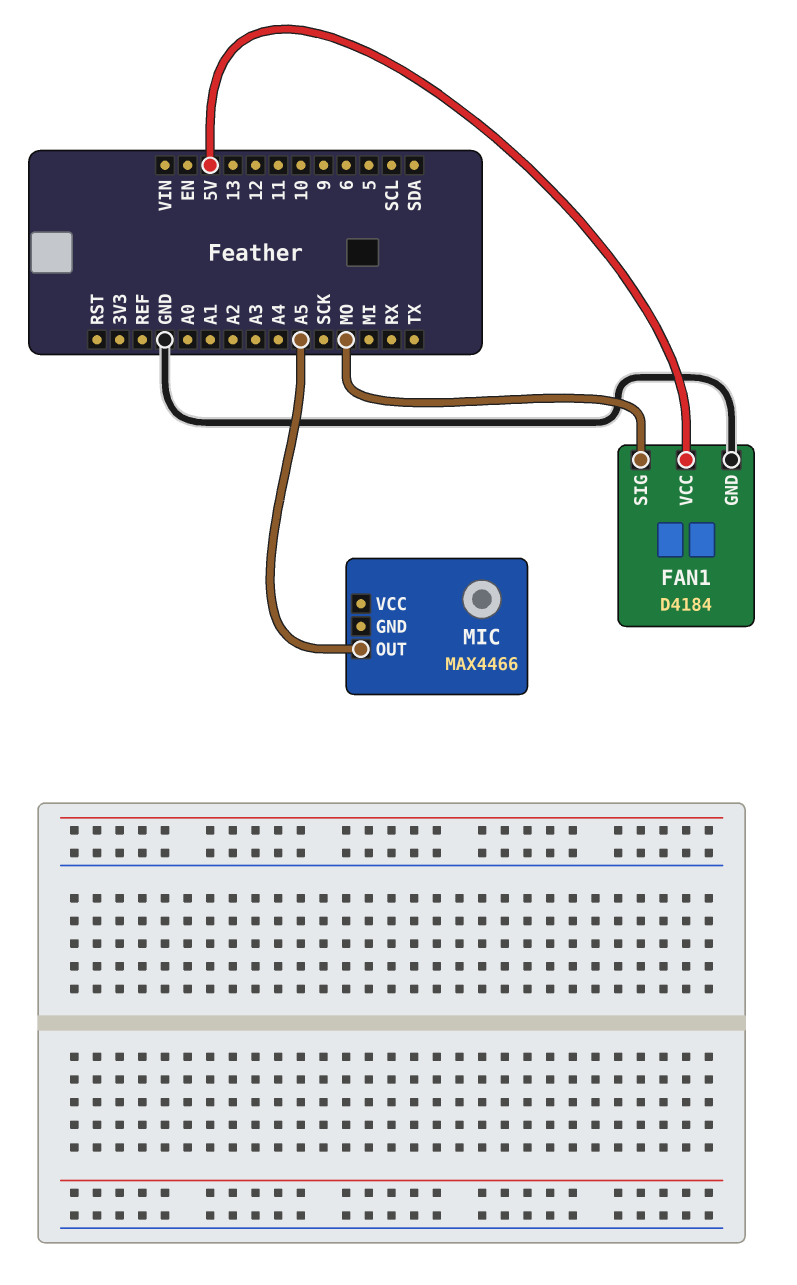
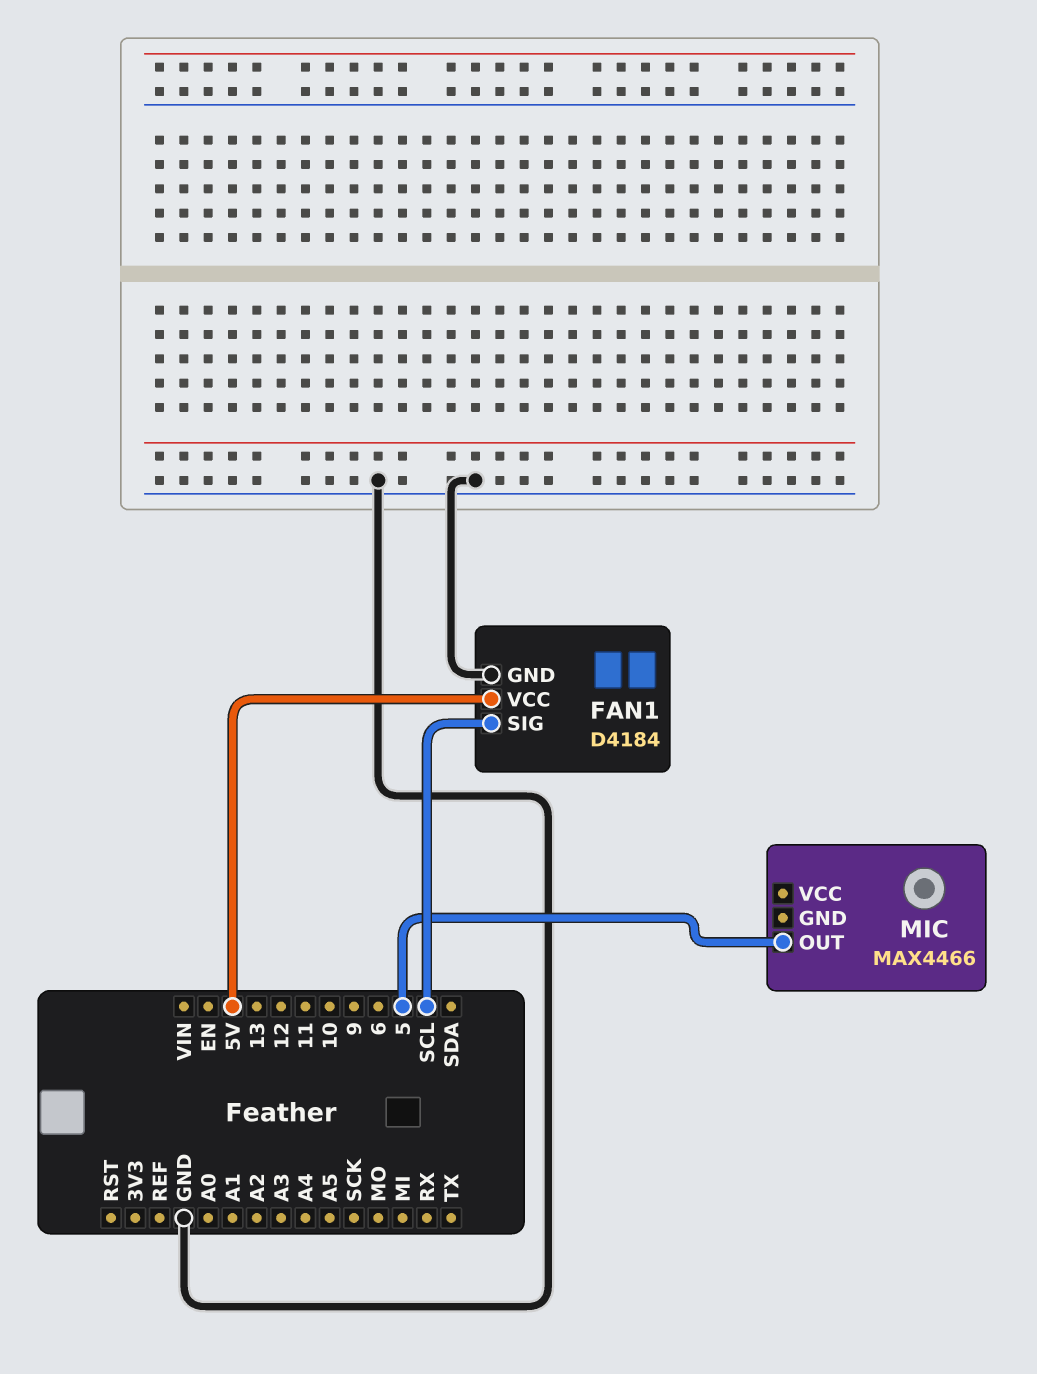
FAN1 pin SIG: MO -> SCL
MIC pin OUT: A5 -> 5

